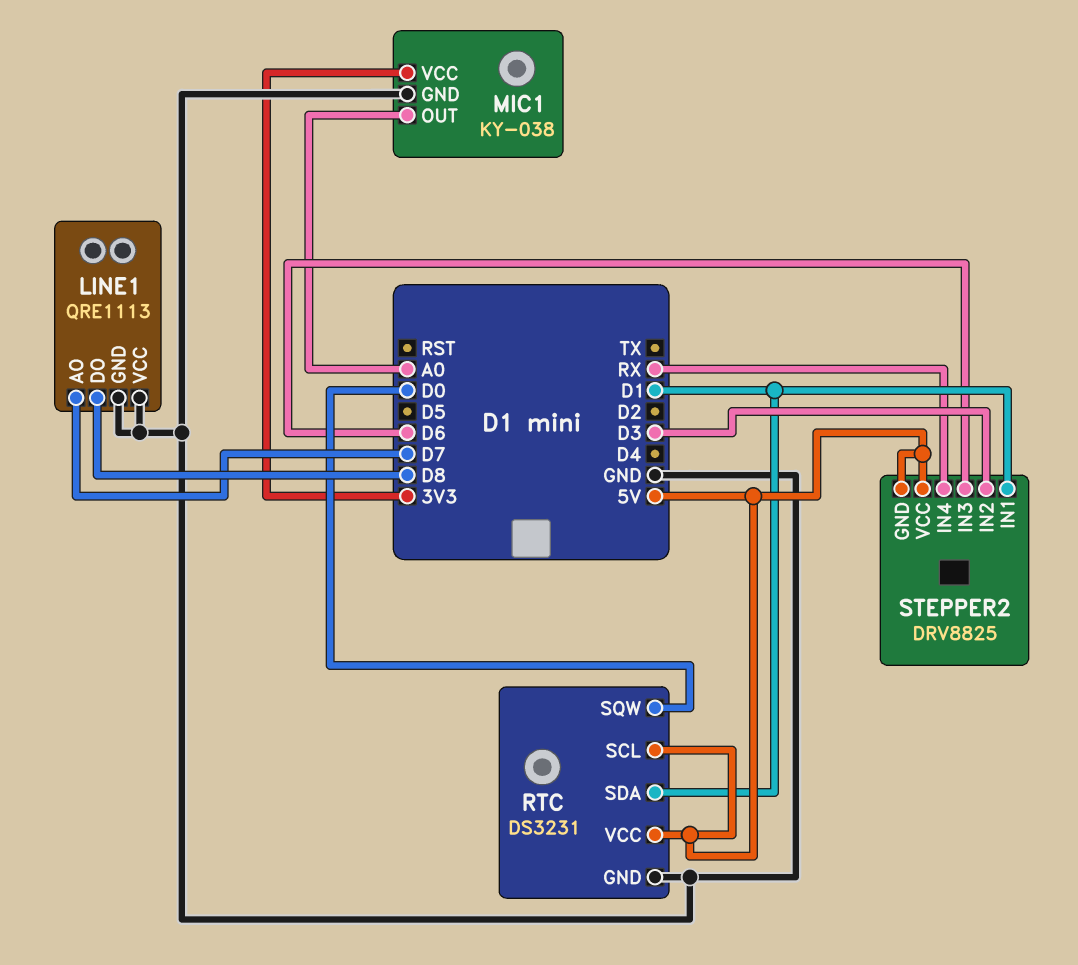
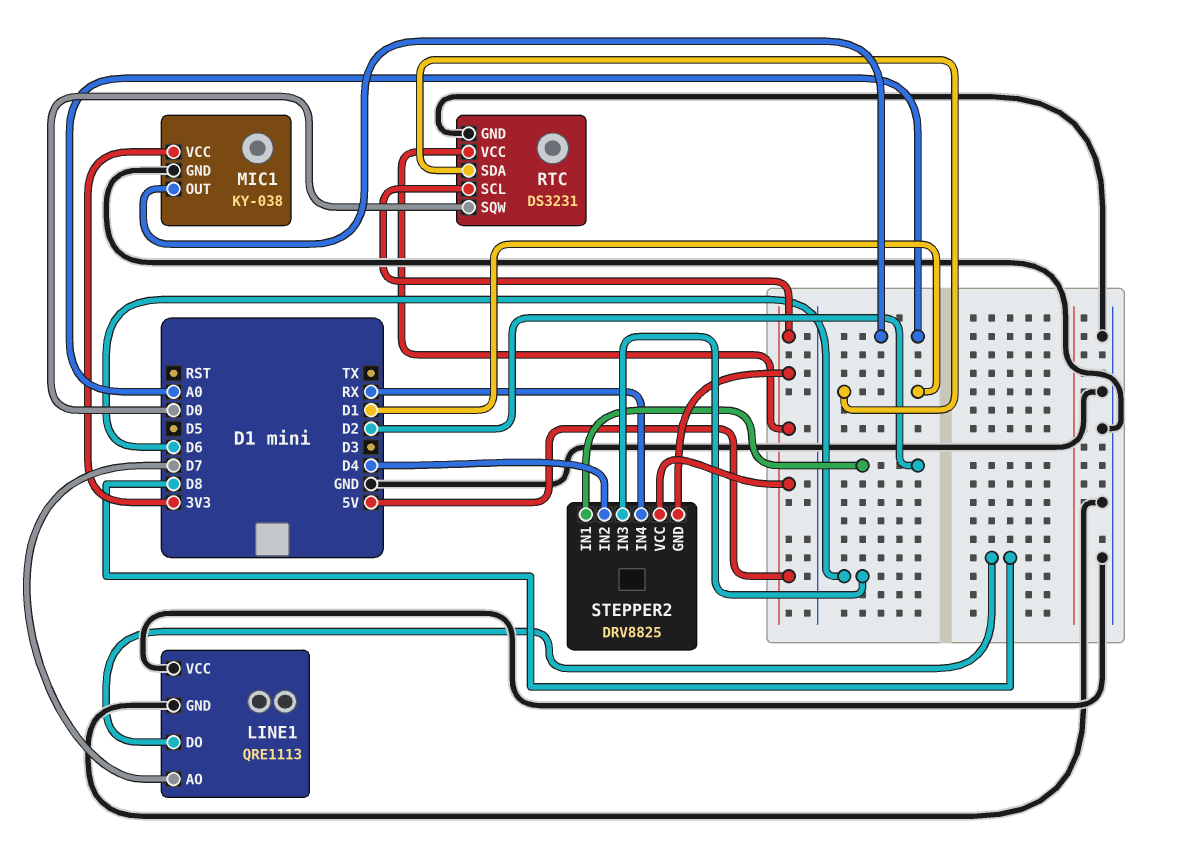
STEPPER2 pin IN1: D1 -> D2
STEPPER2 pin IN2: D3 -> D4

